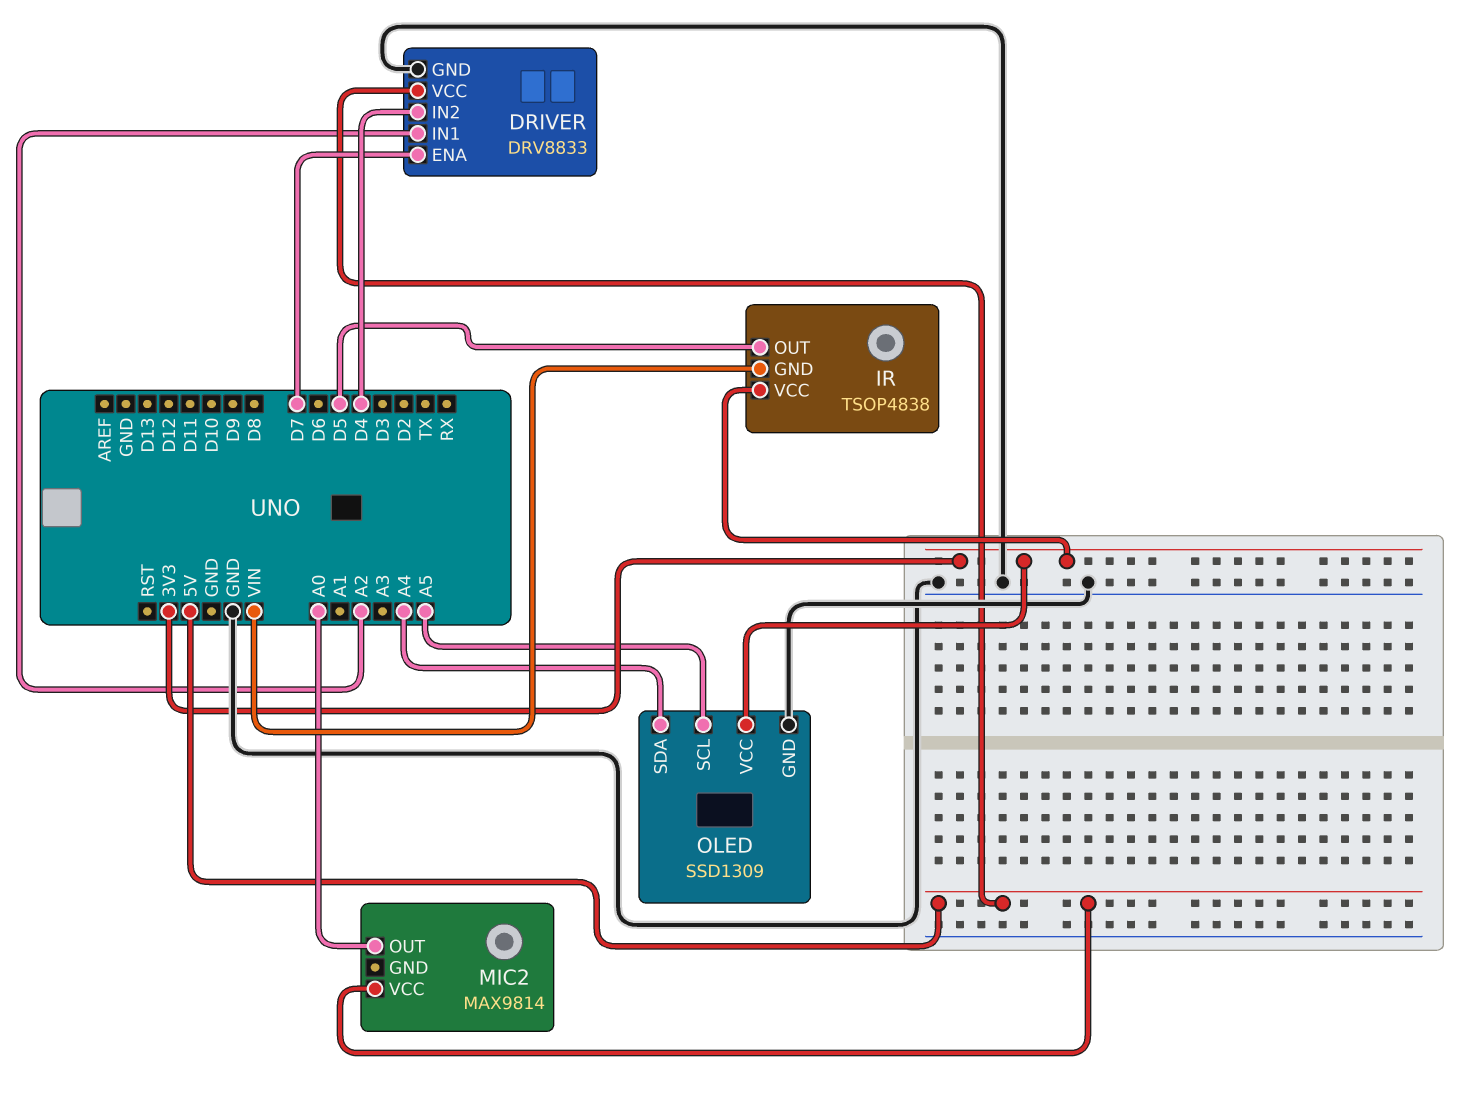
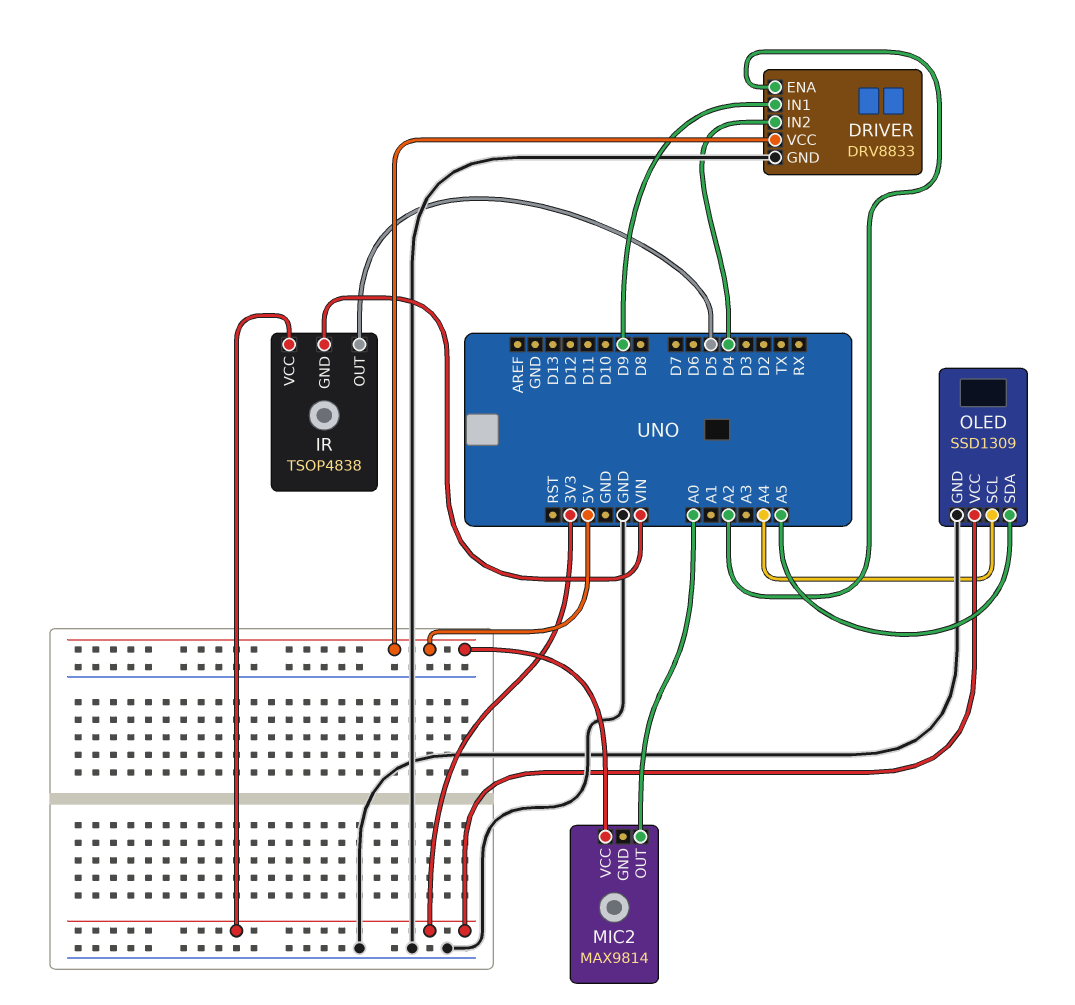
DRIVER pin ENA: D7 -> A2
DRIVER pin IN1: A2 -> D9
OLED pin SCL: A5 -> A4
OLED pin SDA: A4 -> A5

